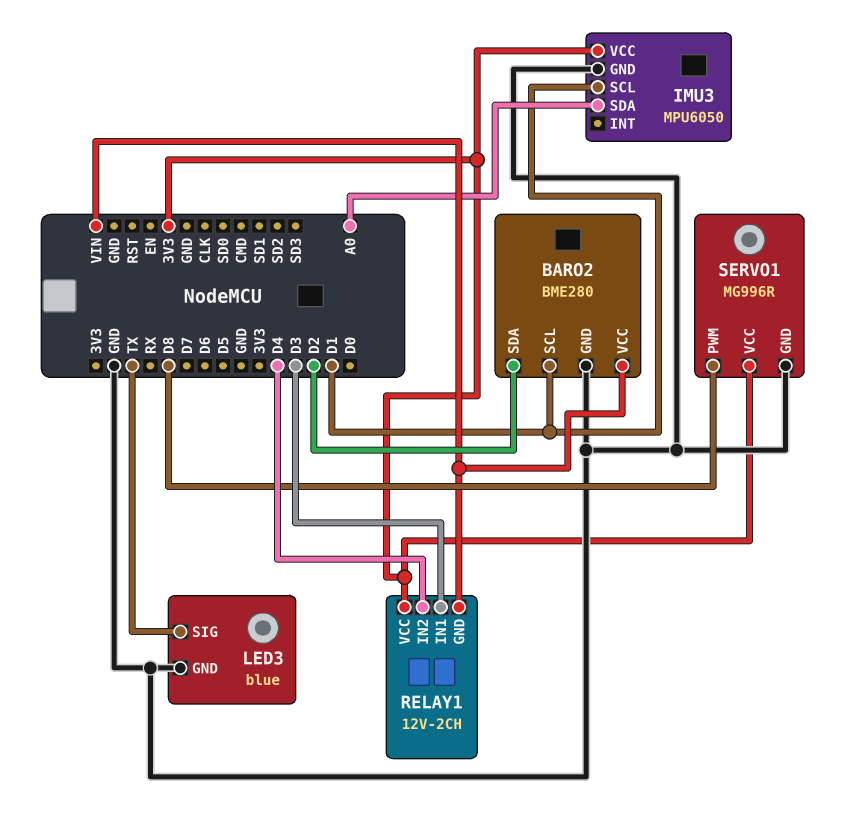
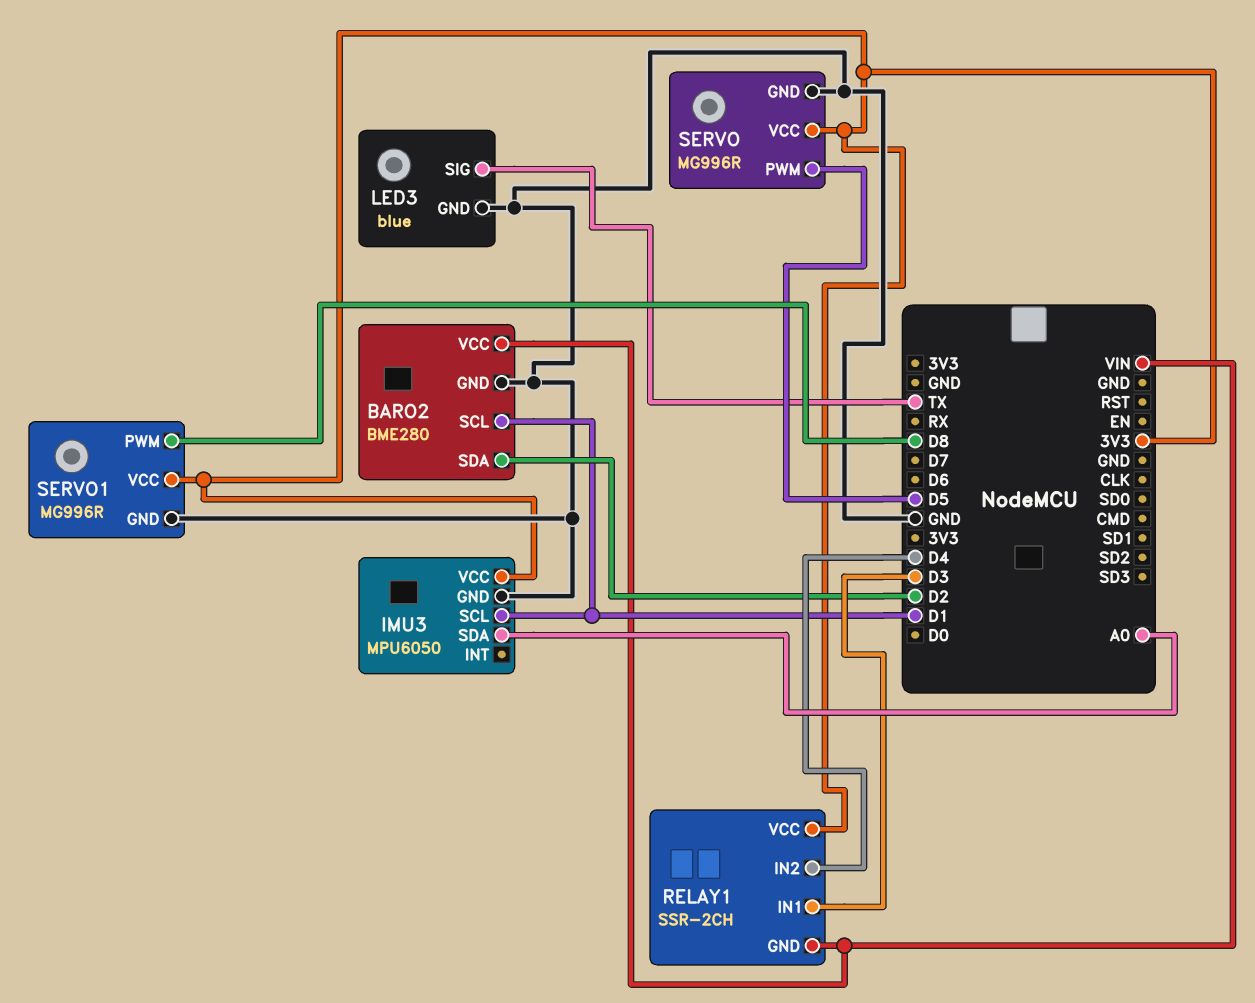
RELAY1: 12V-2CH -> SSR-2CH
SERVO: none -> MG996R
SERVO pin GND: none -> GND
SERVO pin PWM: none -> D5
SERVO pin VCC: none -> 3V3

